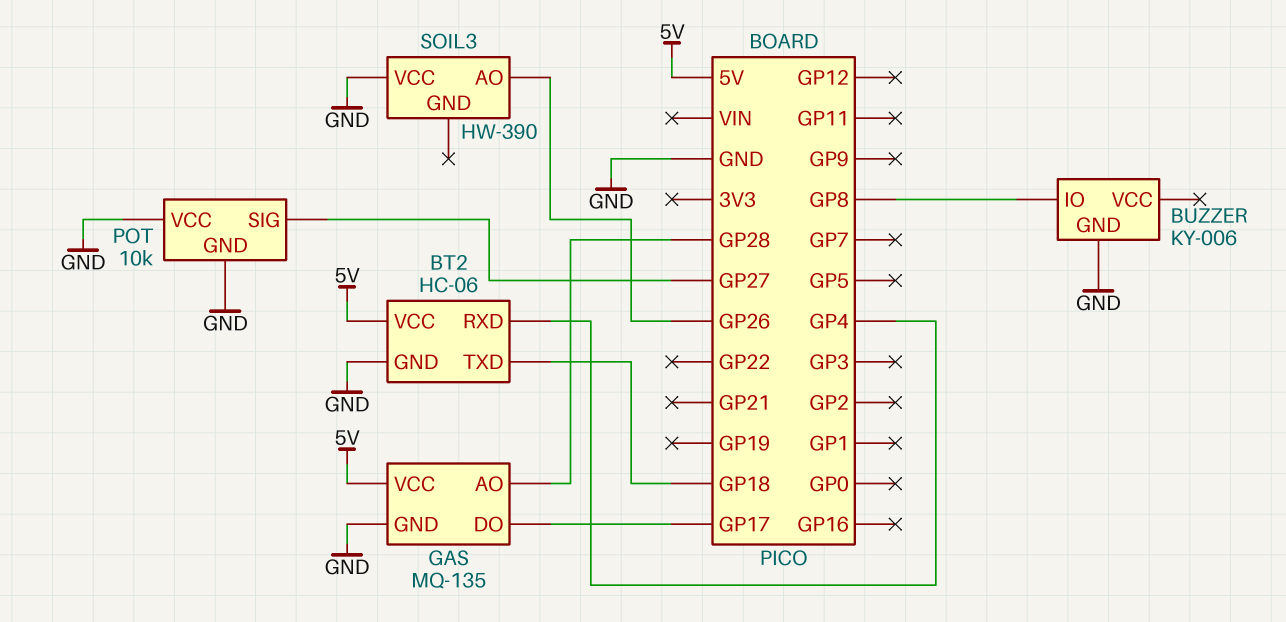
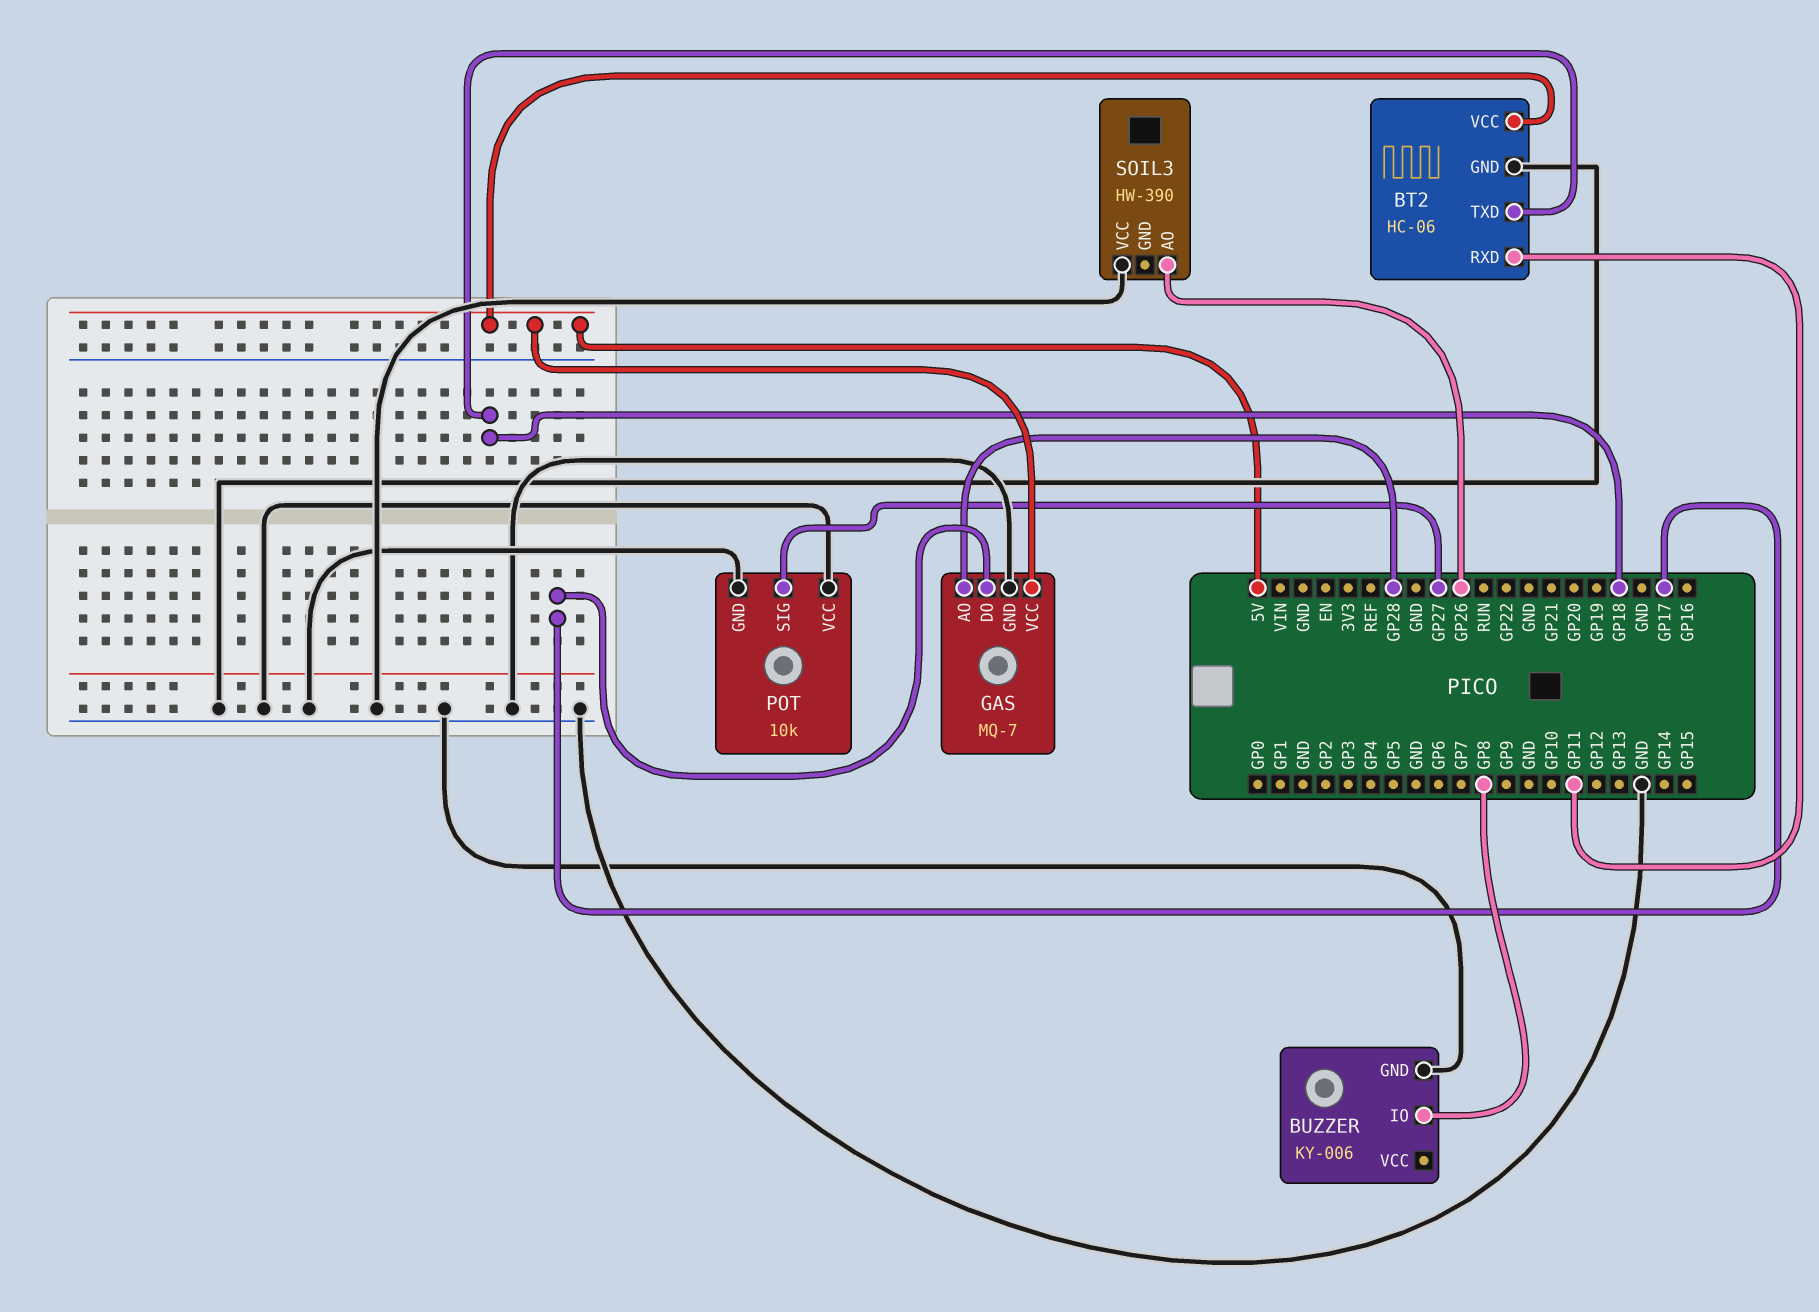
BT2 pin RXD: GP4 -> GP11
GAS: MQ-135 -> MQ-7

